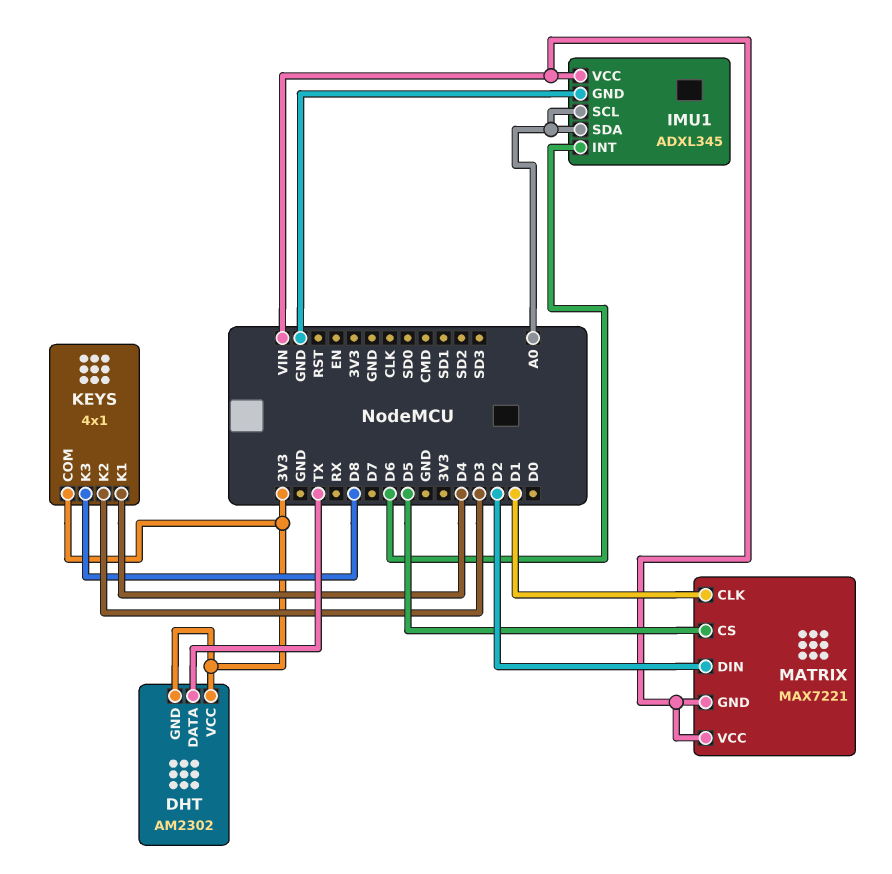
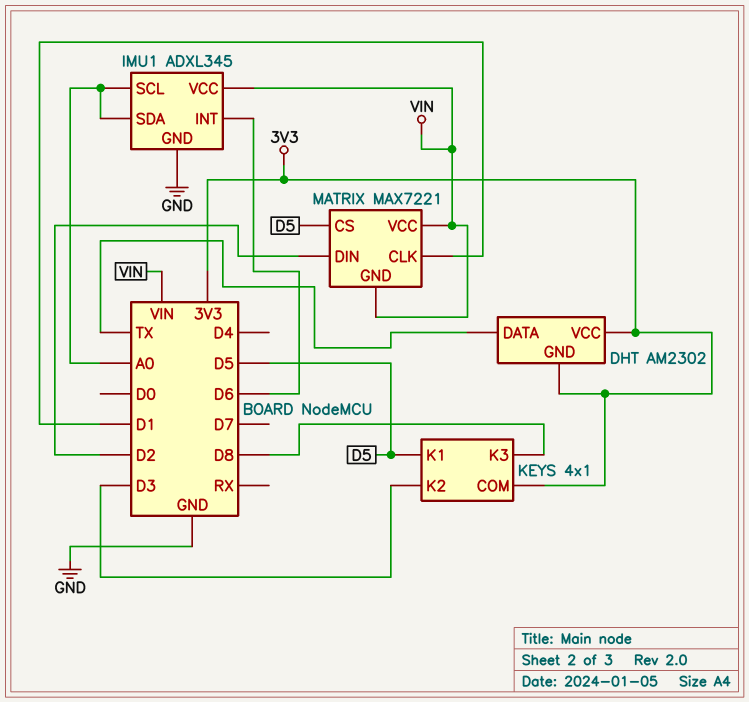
KEYS pin K1: D4 -> D5

